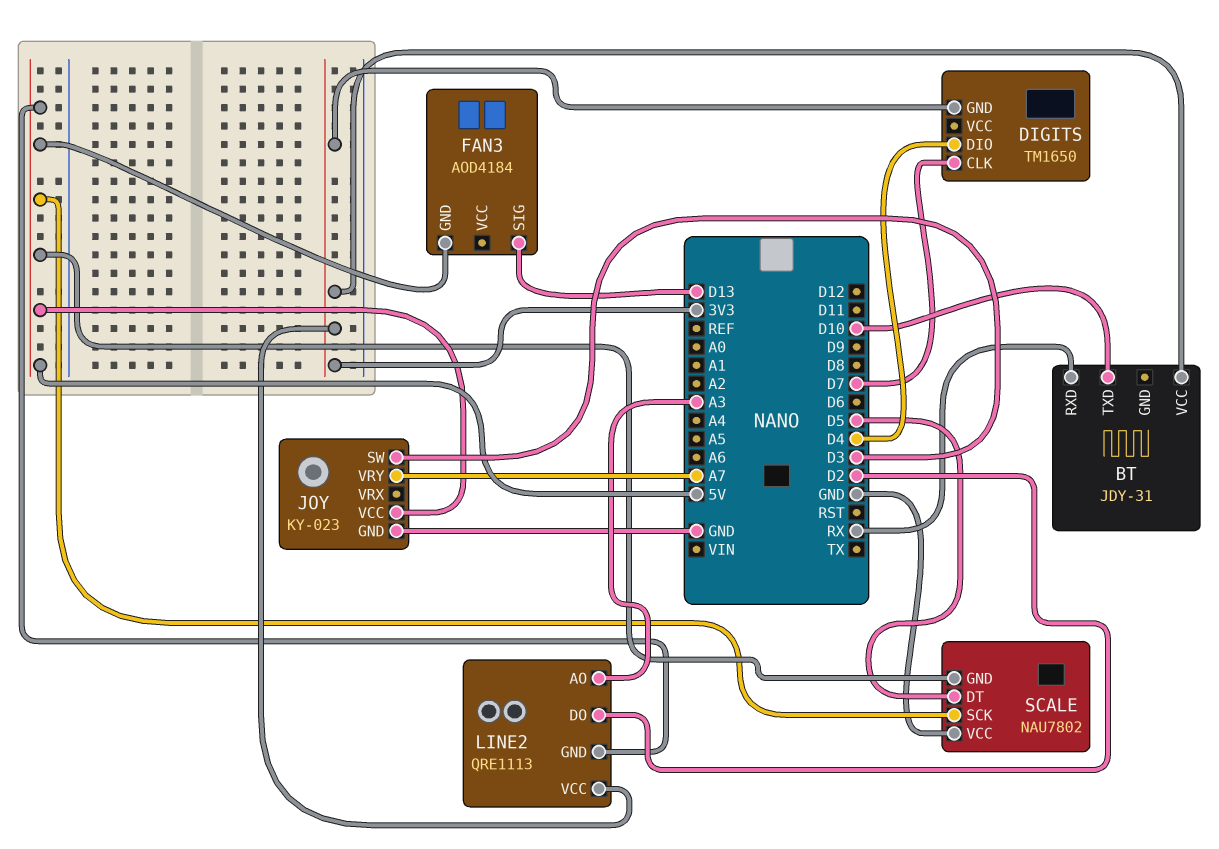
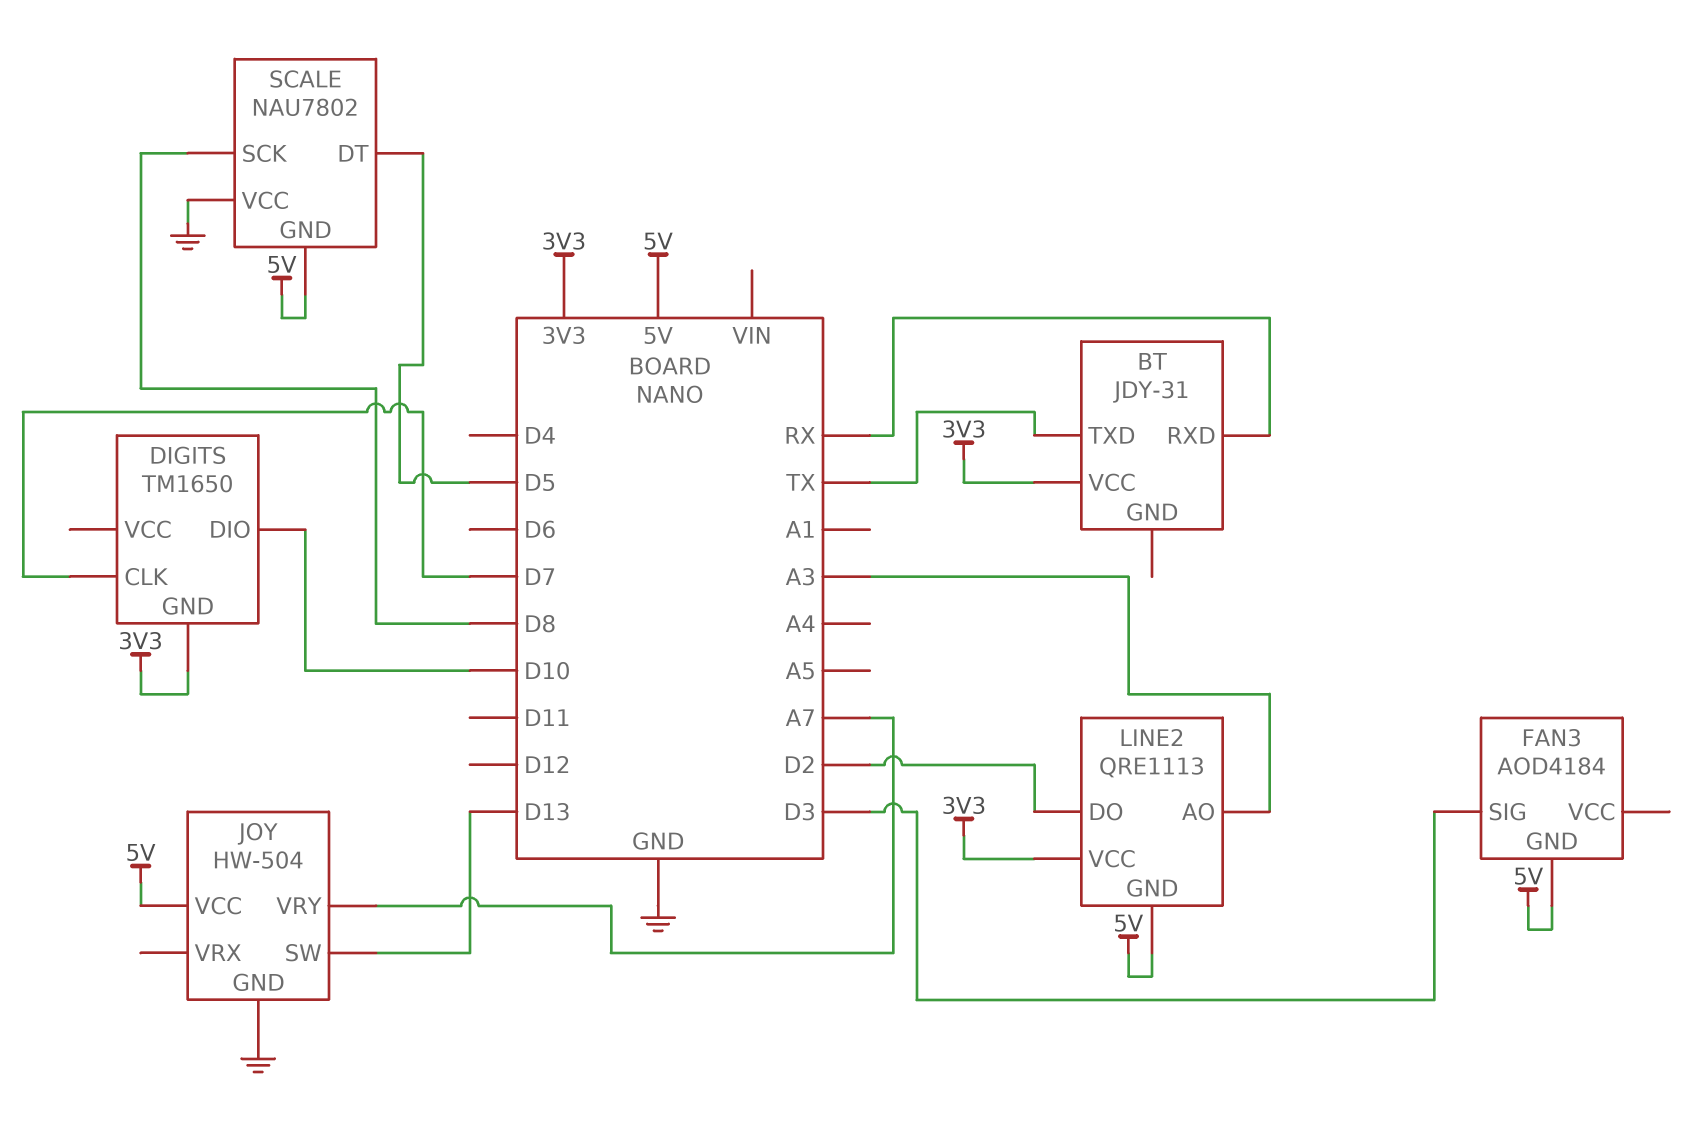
BT pin TXD: D10 -> TX
DIGITS pin DIO: D4 -> D10
FAN3 pin SIG: D13 -> D3
JOY: KY-023 -> HW-504
JOY pin SW: D3 -> D13
SCALE pin SCK: 5V -> D8

